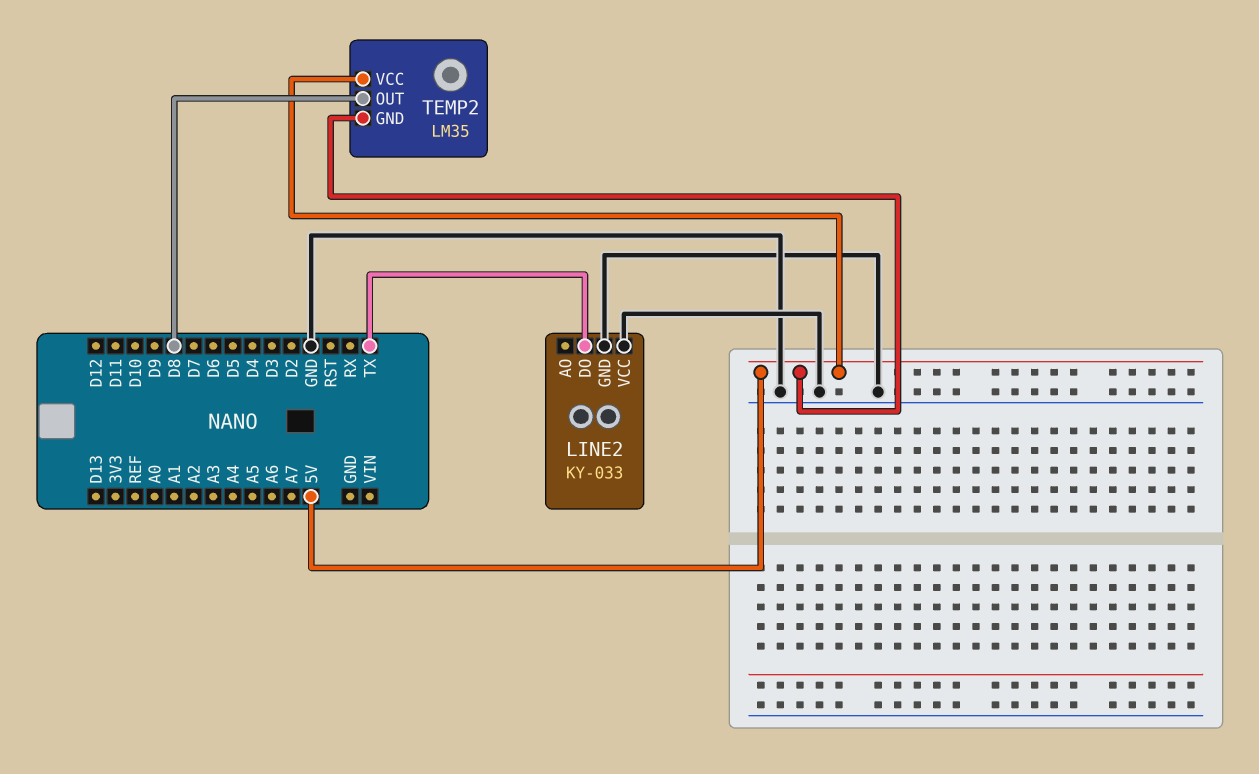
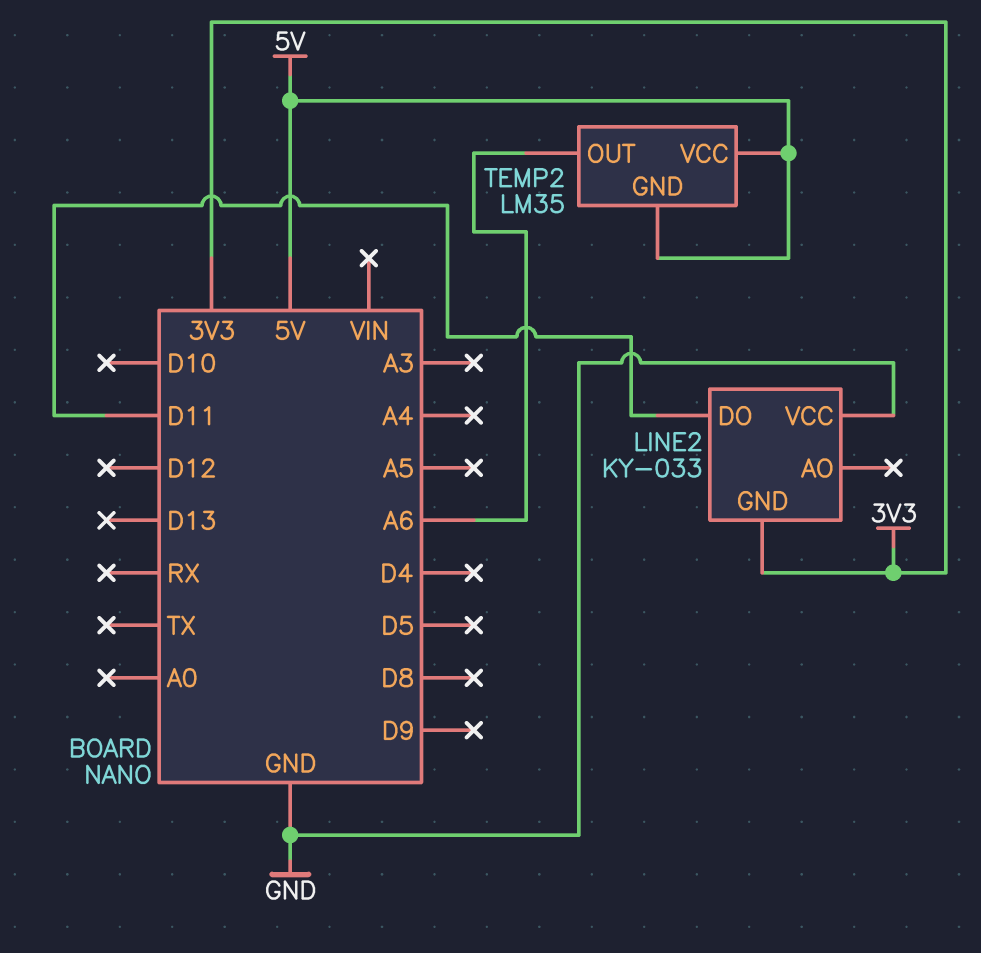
LINE2 pin DO: TX -> D11
LINE2 pin GND: GND -> 3V3
TEMP2 pin OUT: D8 -> A6

